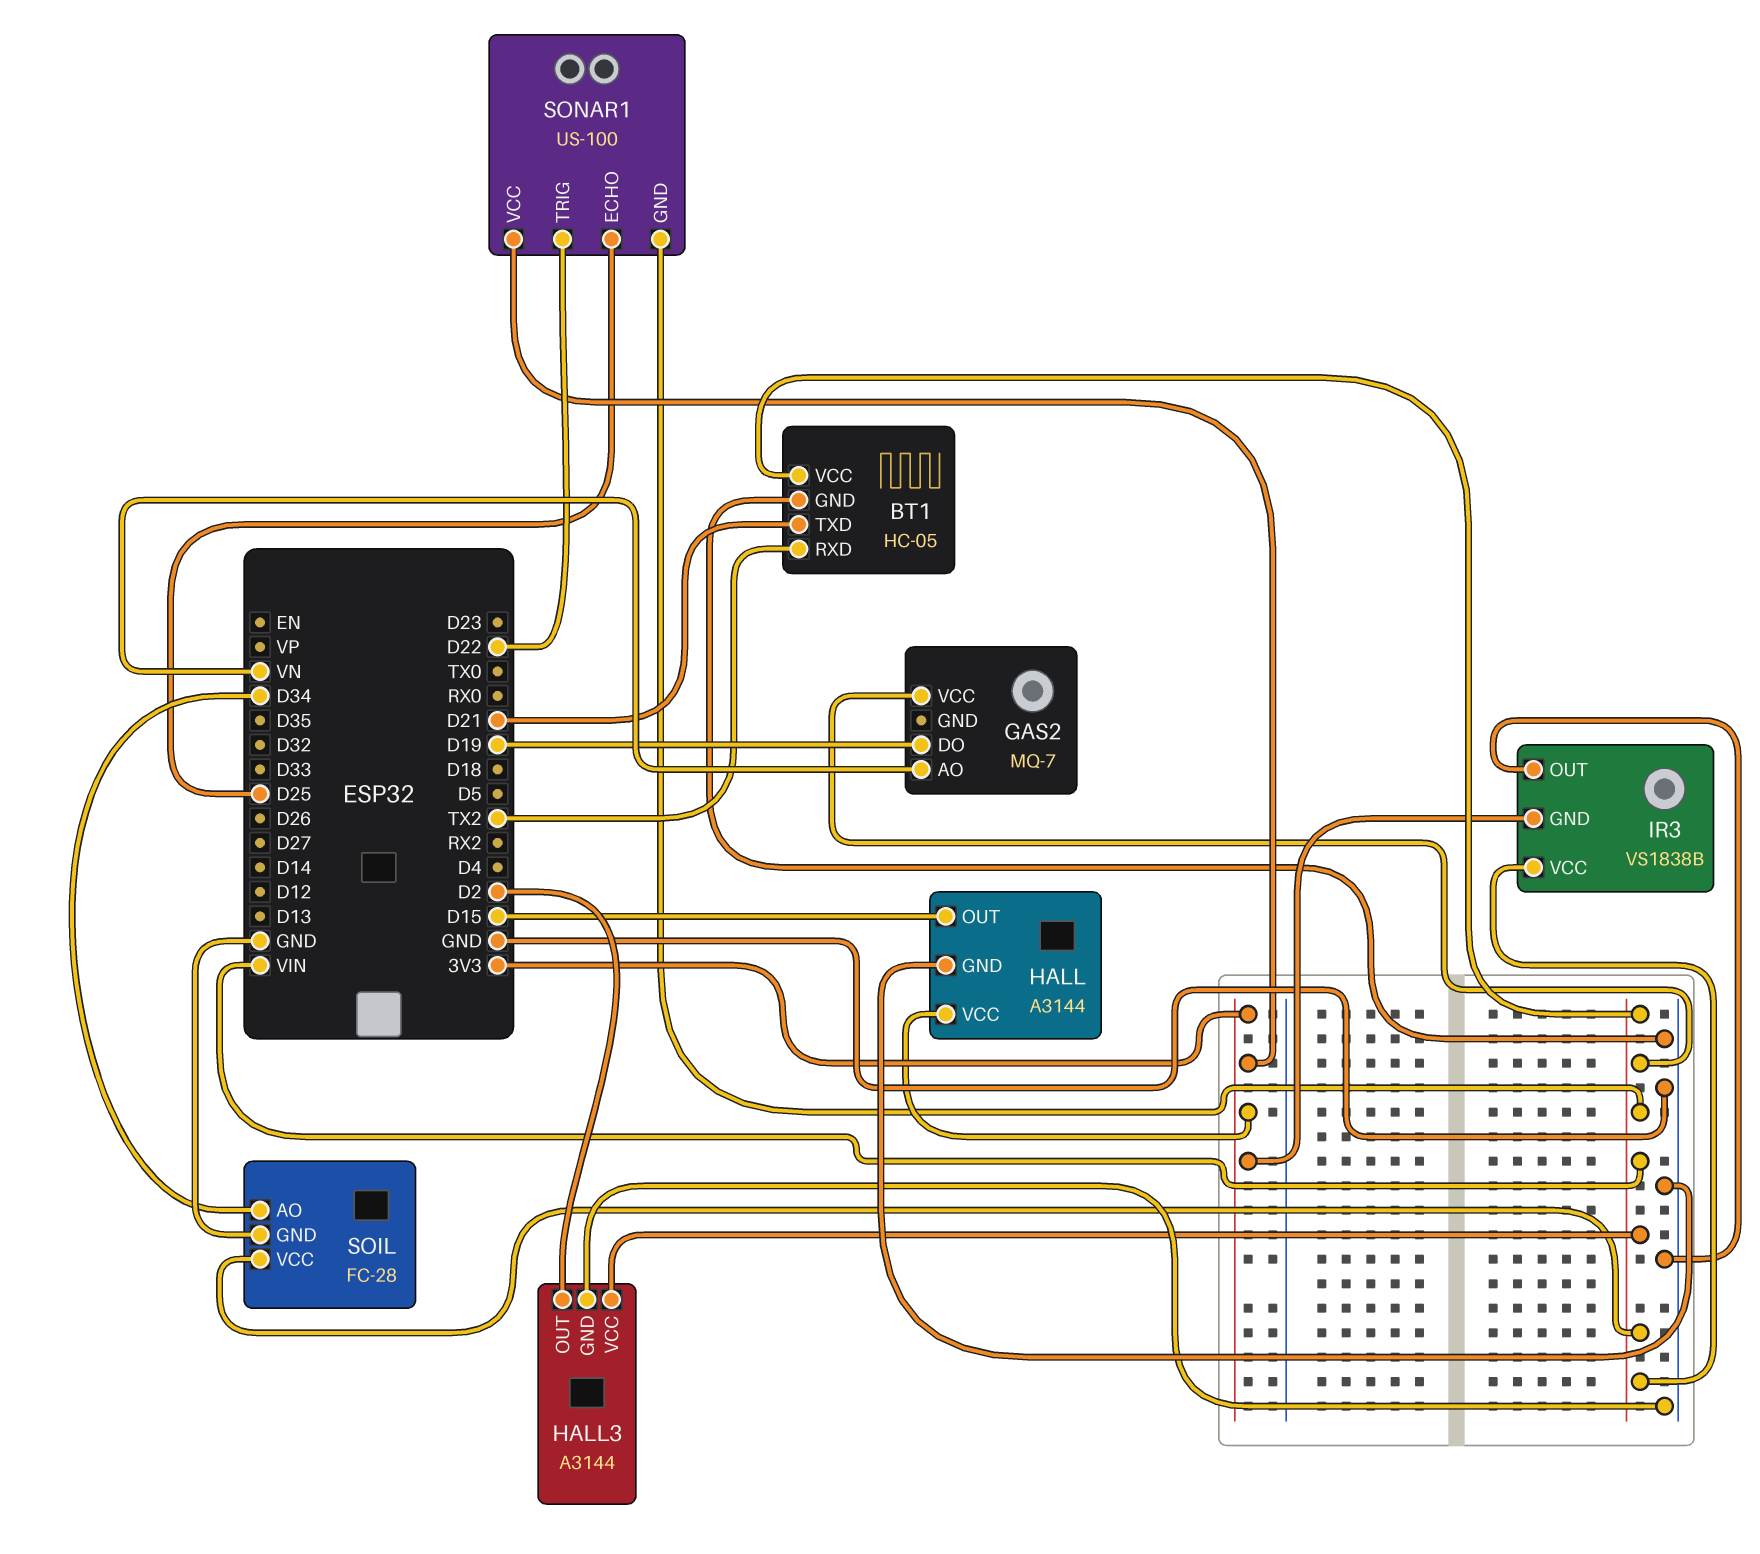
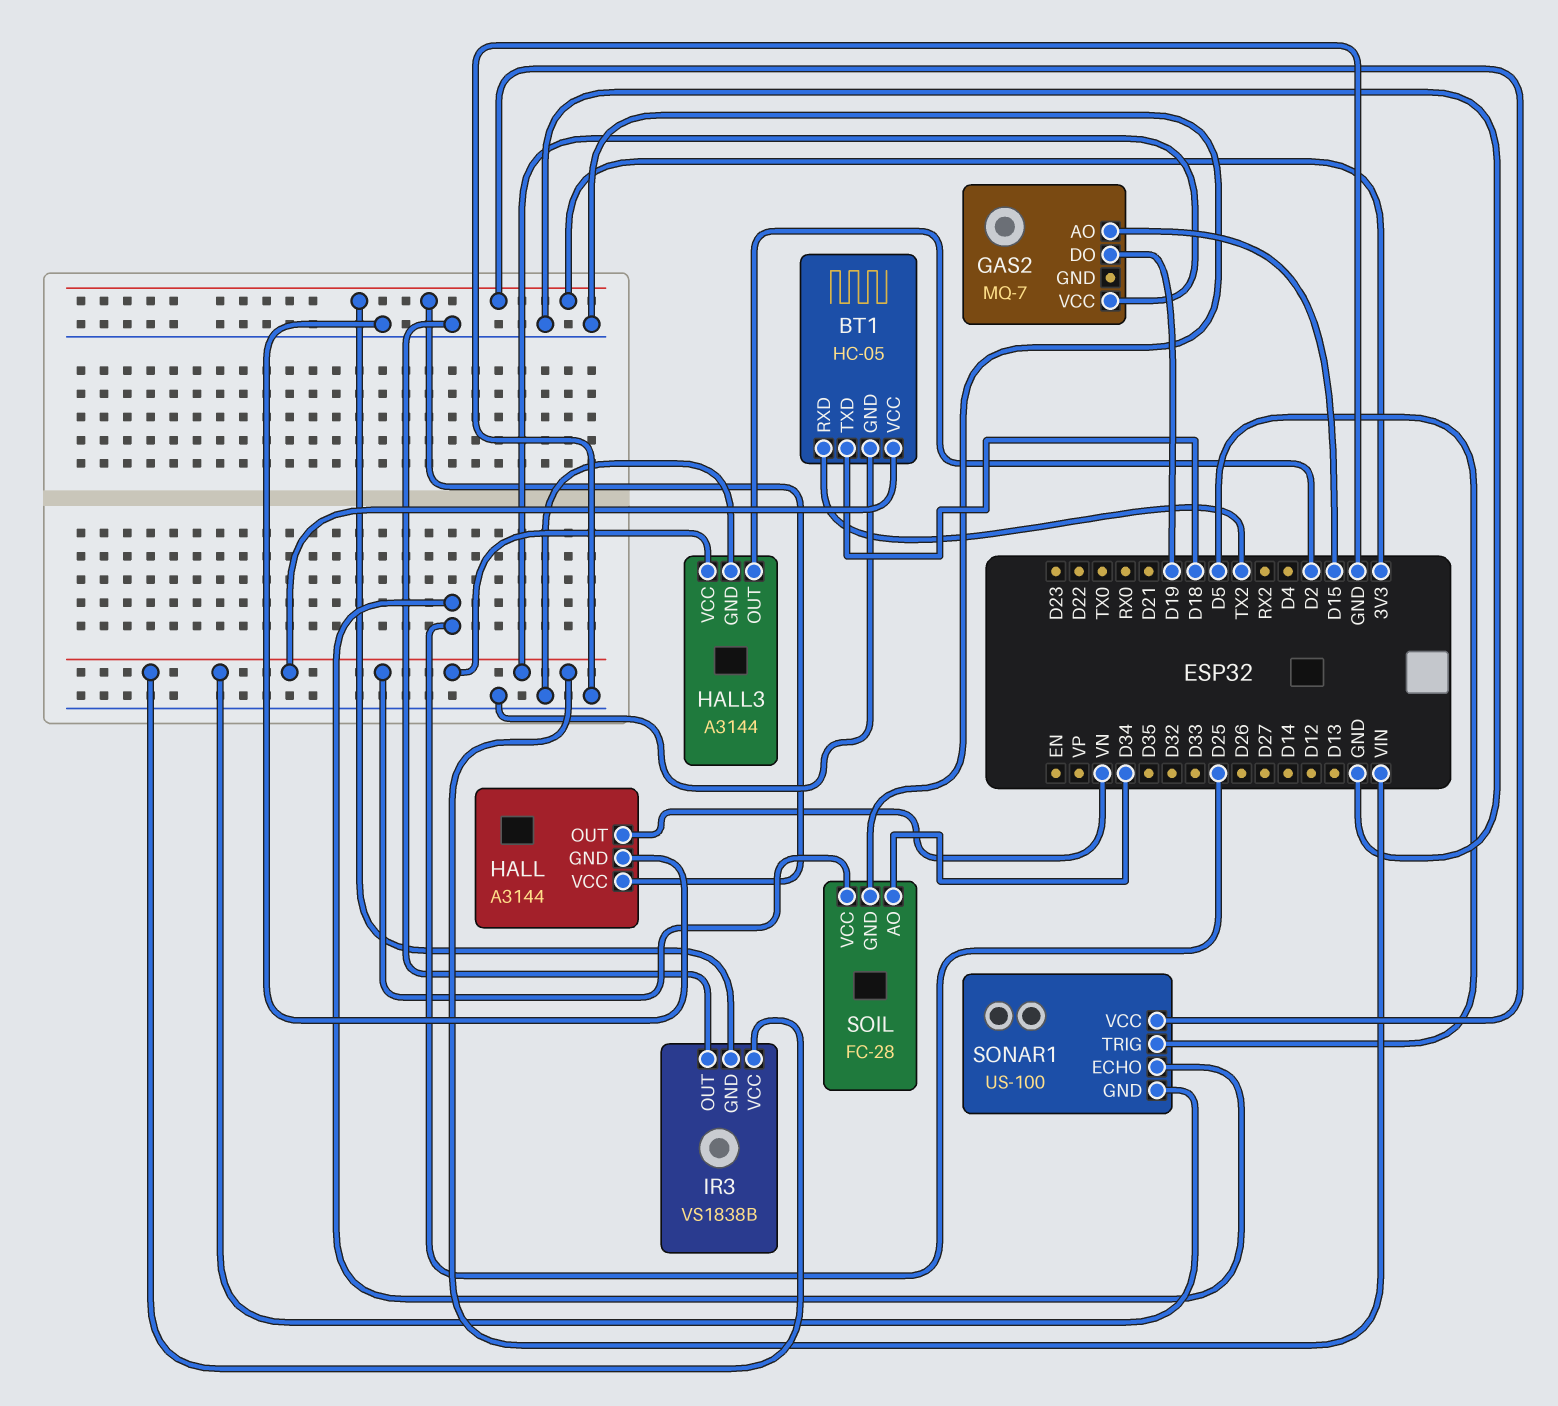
BT1 pin TXD: D21 -> D18
GAS2 pin AO: VN -> D15
HALL pin OUT: D15 -> VN
SONAR1 pin TRIG: D22 -> D5

